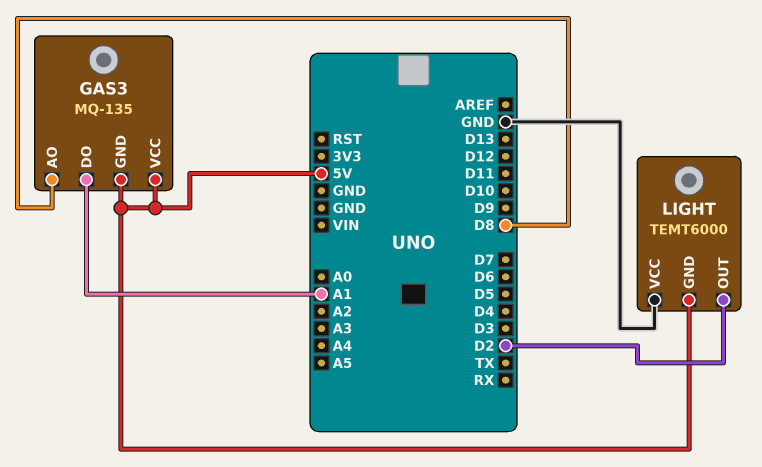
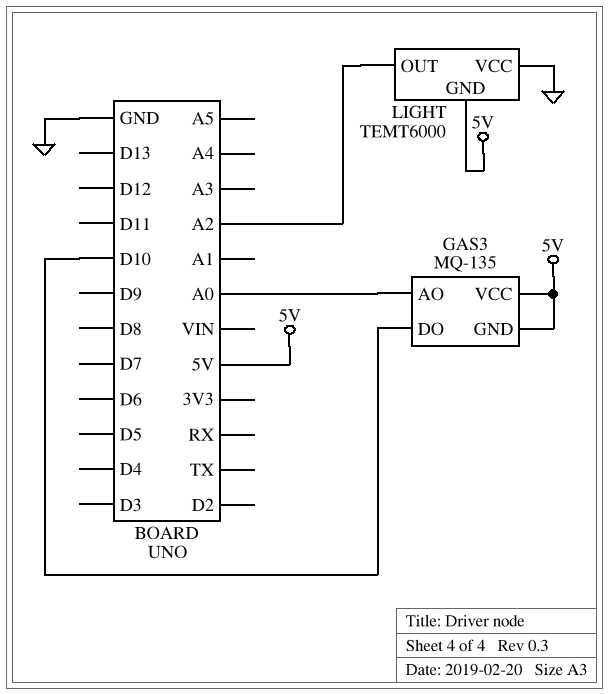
GAS3 pin AO: D8 -> A0
GAS3 pin DO: A1 -> D10
LIGHT pin OUT: D2 -> A2

